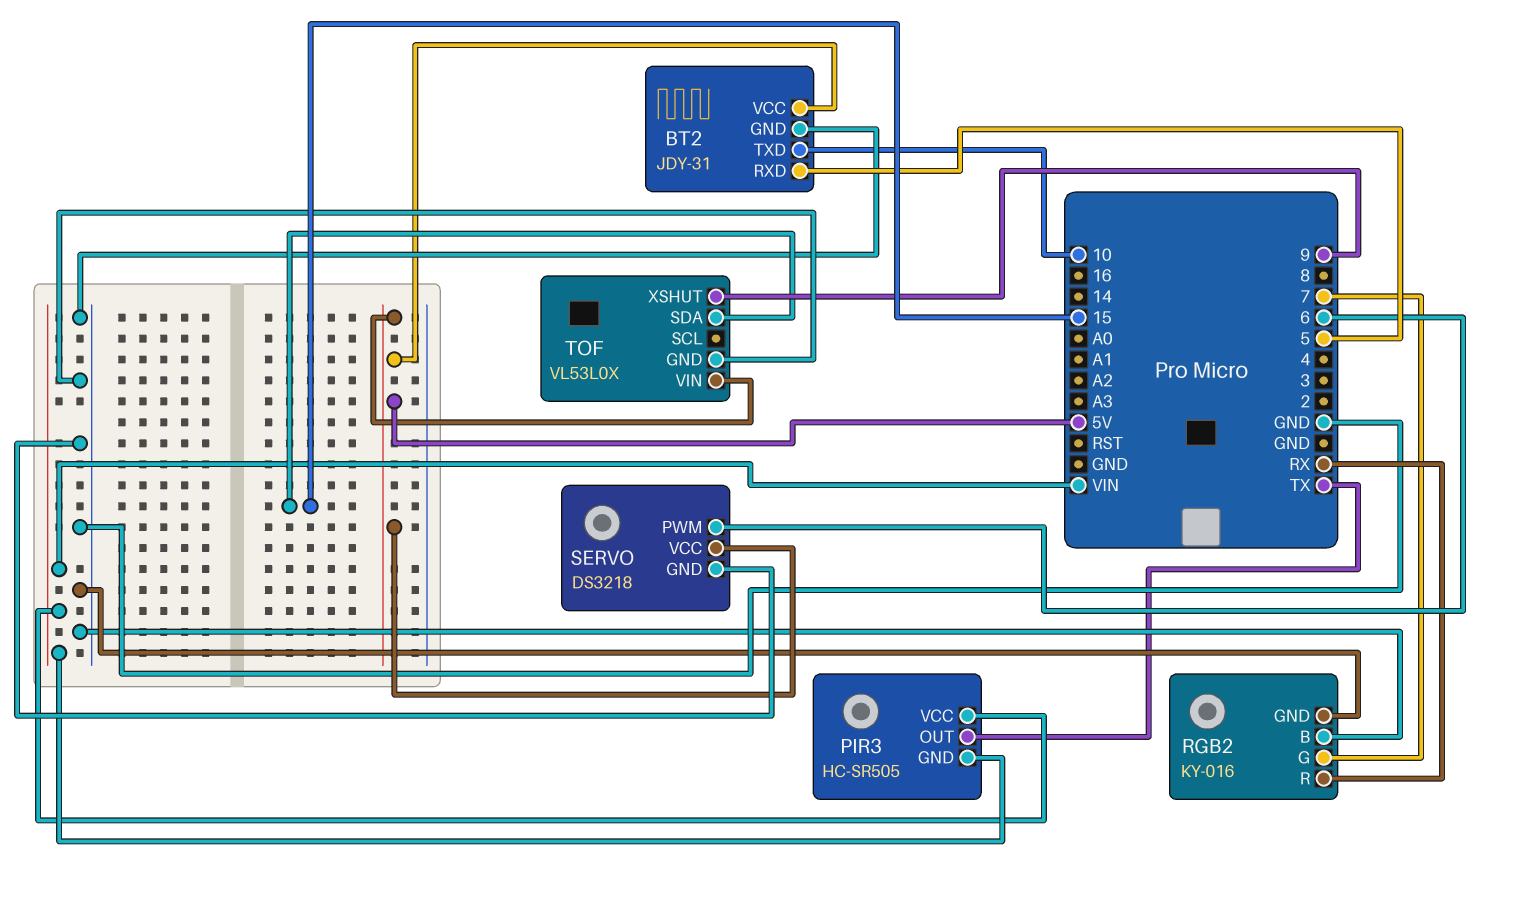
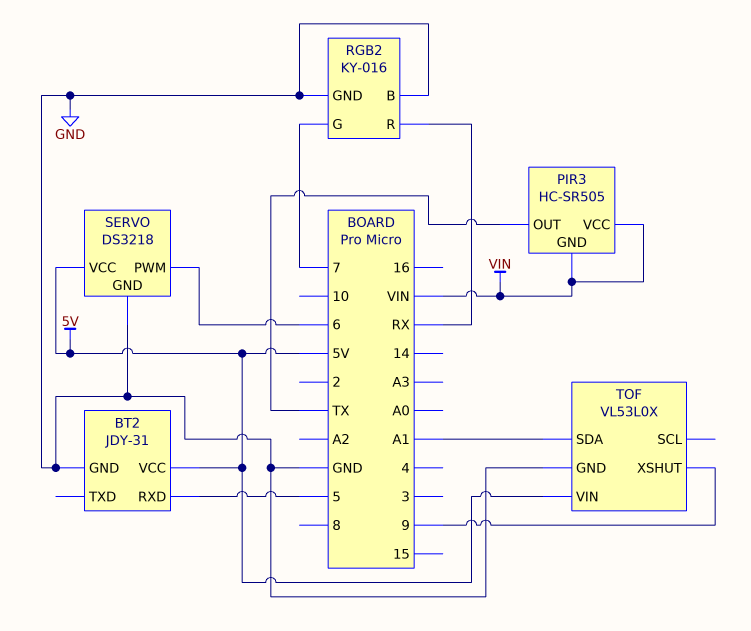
BT2 pin TXD: 10 -> none
TOF pin SDA: 15 -> A1

